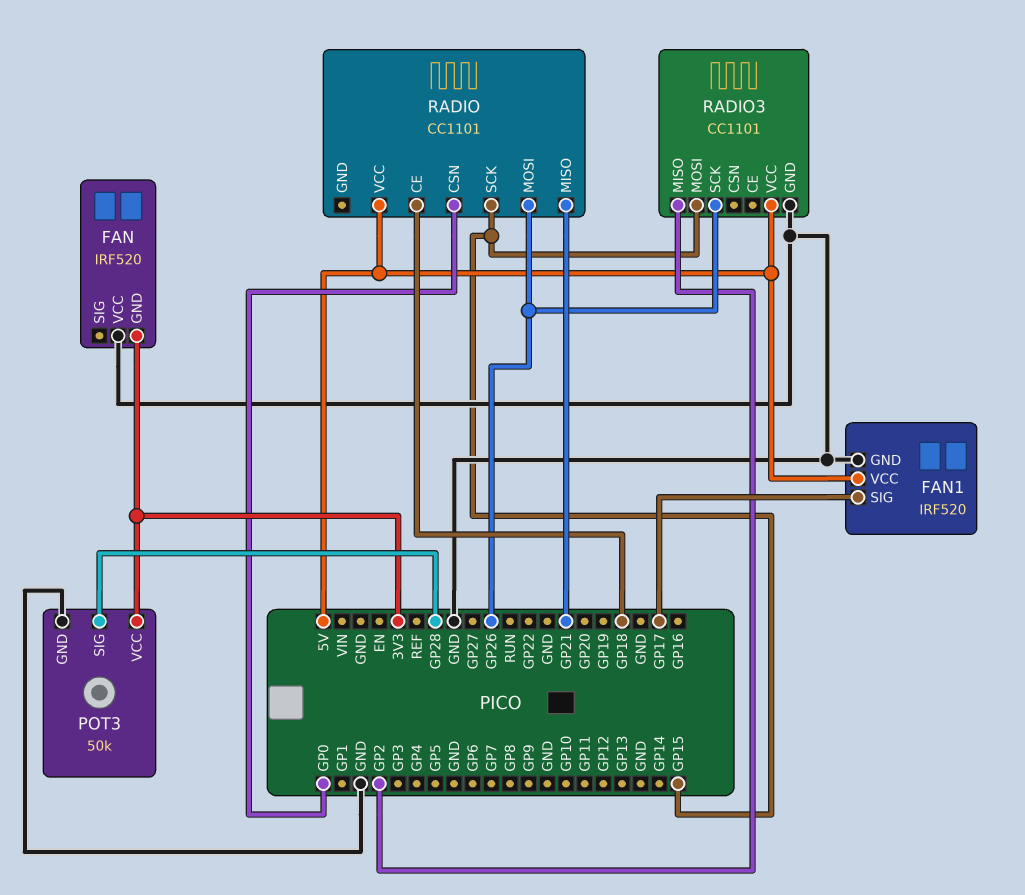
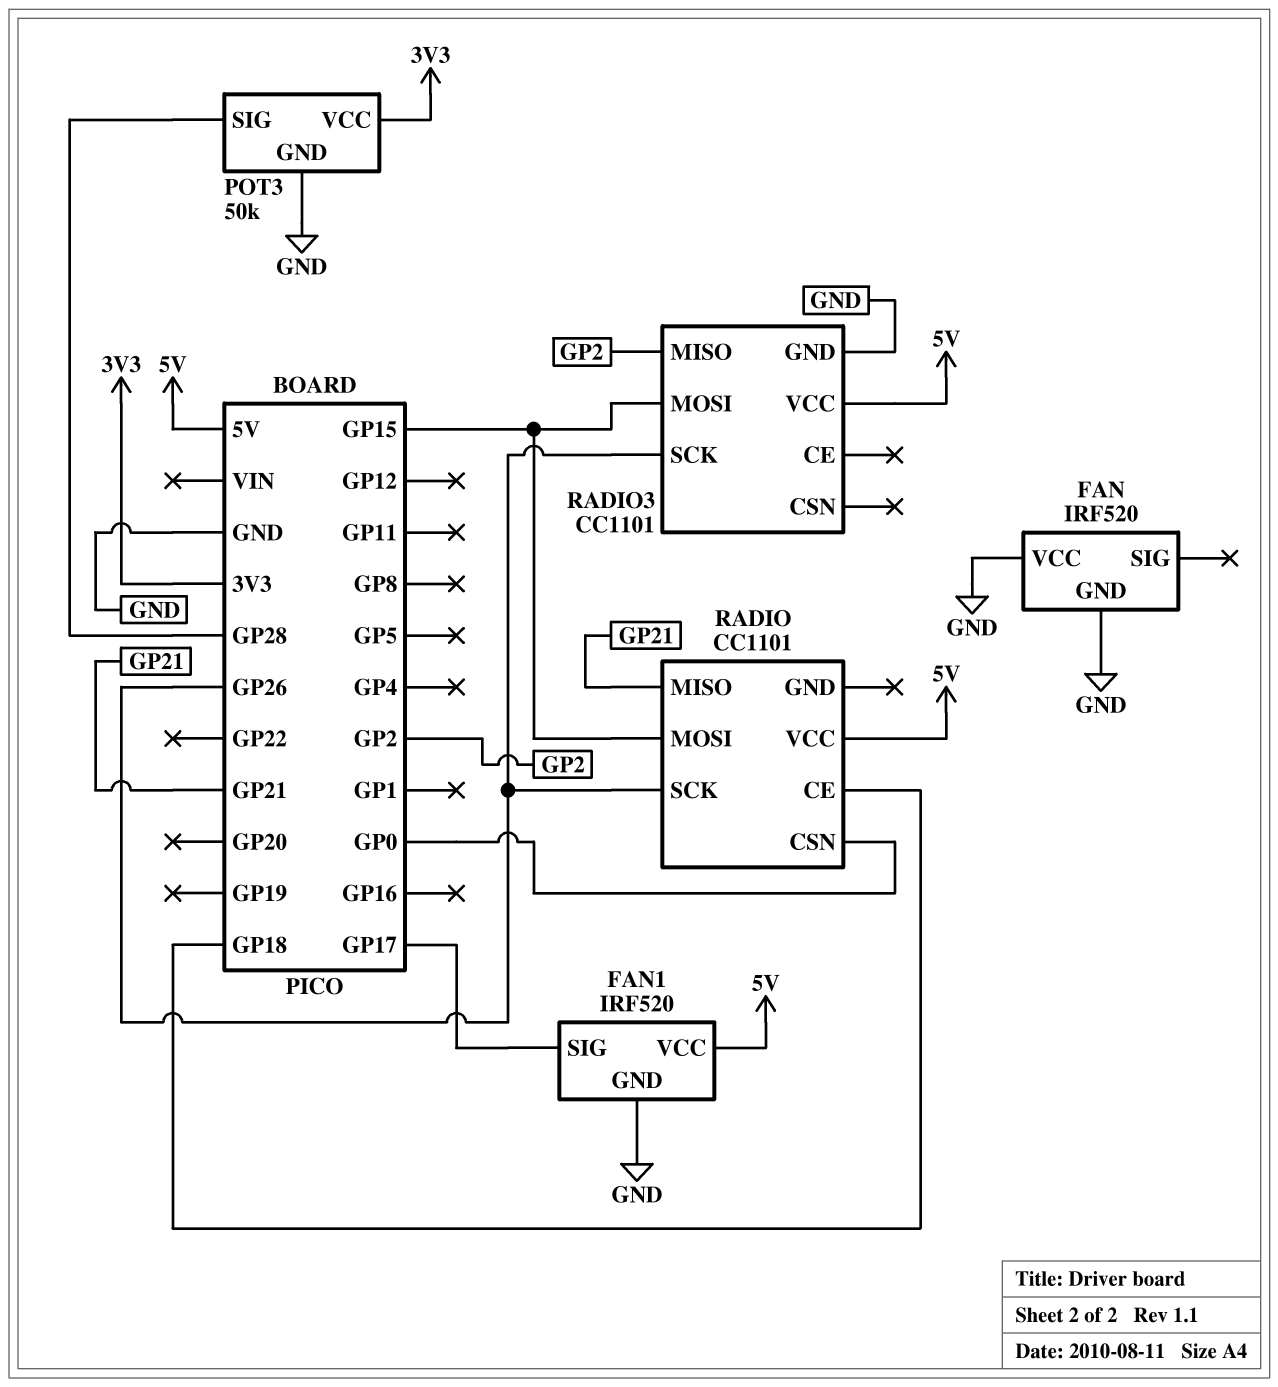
FAN pin GND: 3V3 -> GND
RADIO pin MOSI: GP26 -> GP15
RADIO pin SCK: GP15 -> GP26

